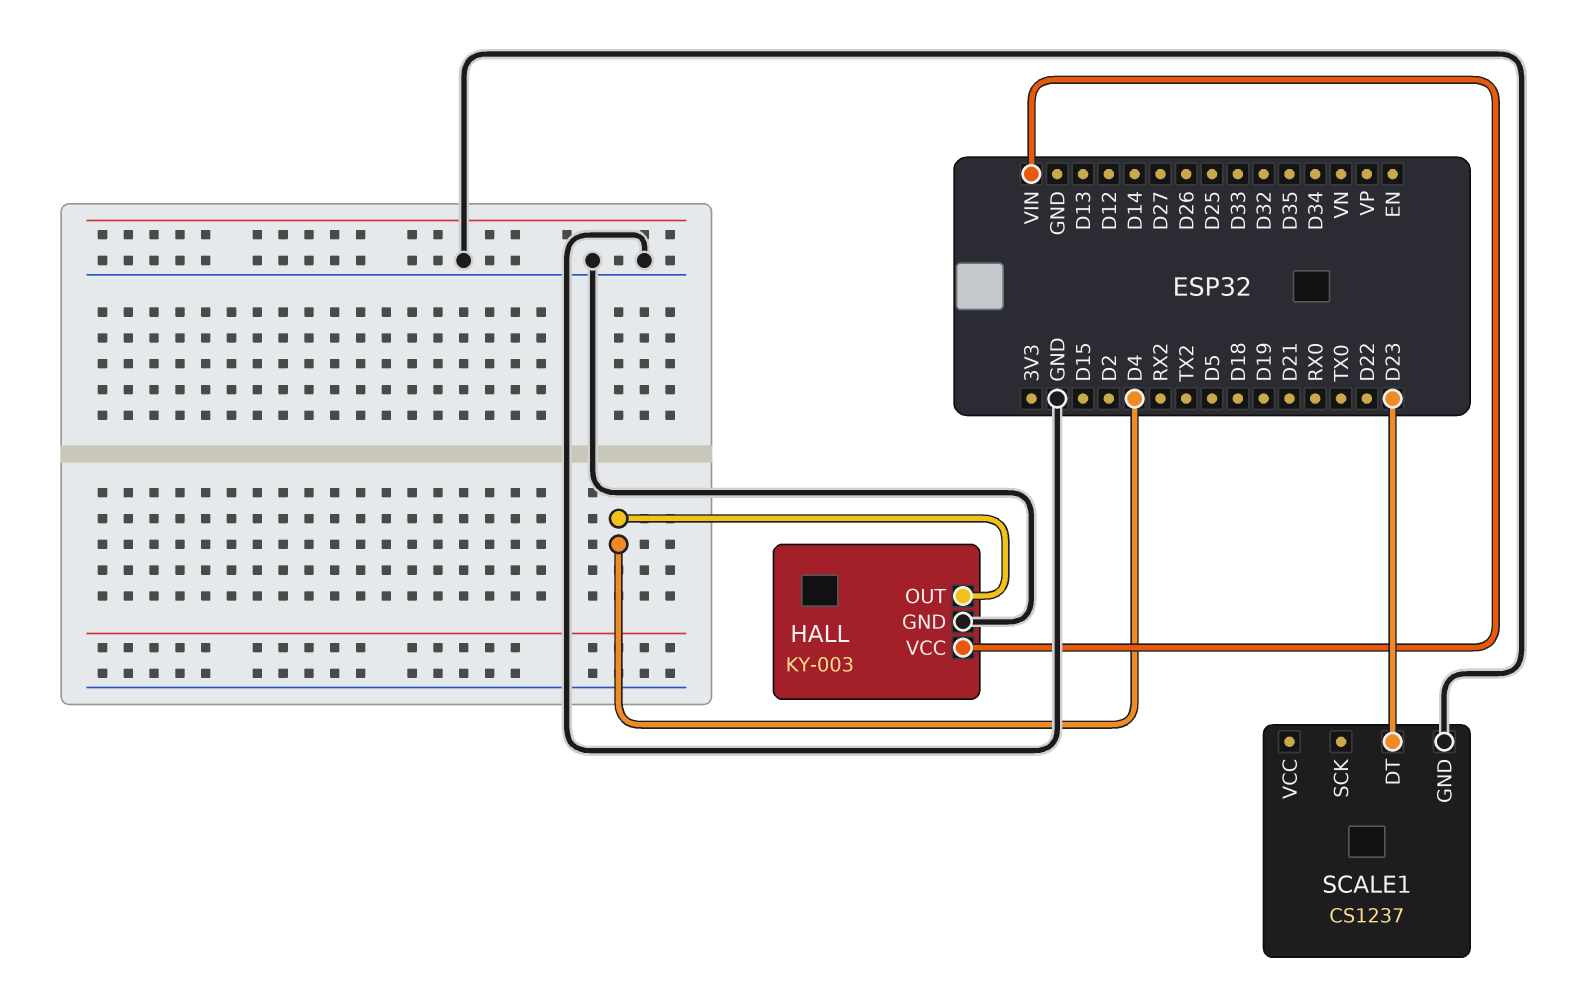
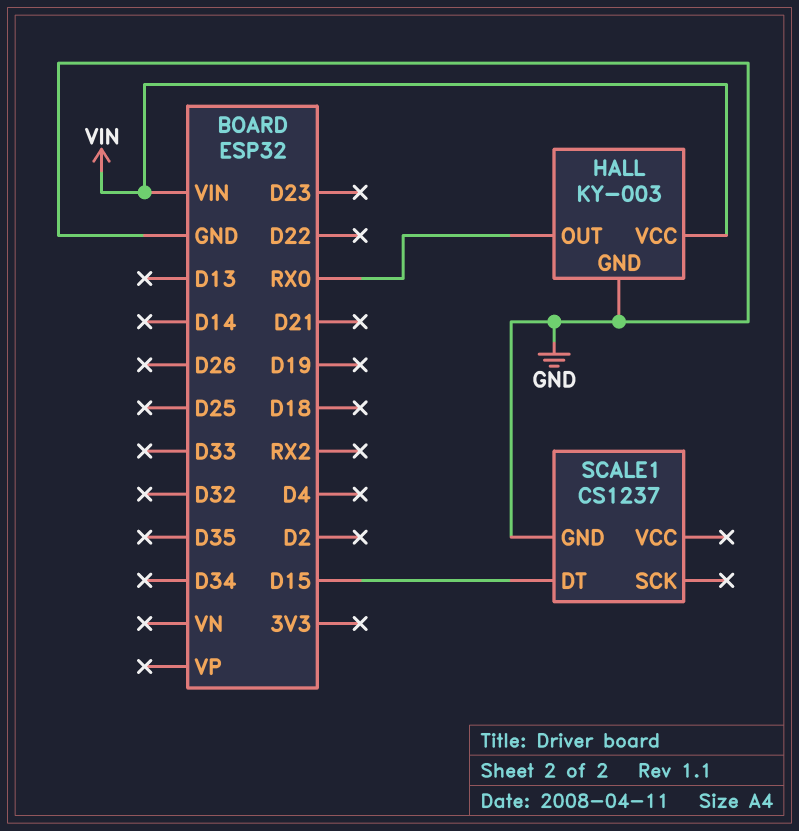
HALL pin OUT: D4 -> RX0
SCALE1 pin DT: D23 -> D15

